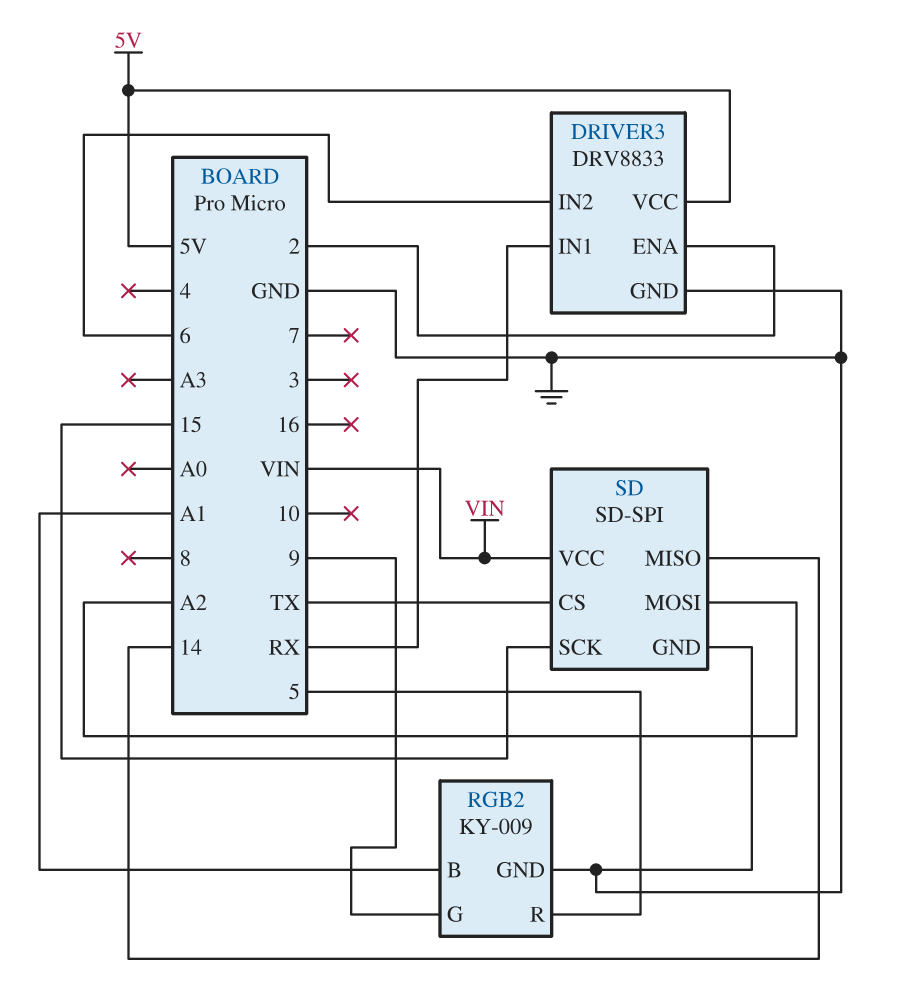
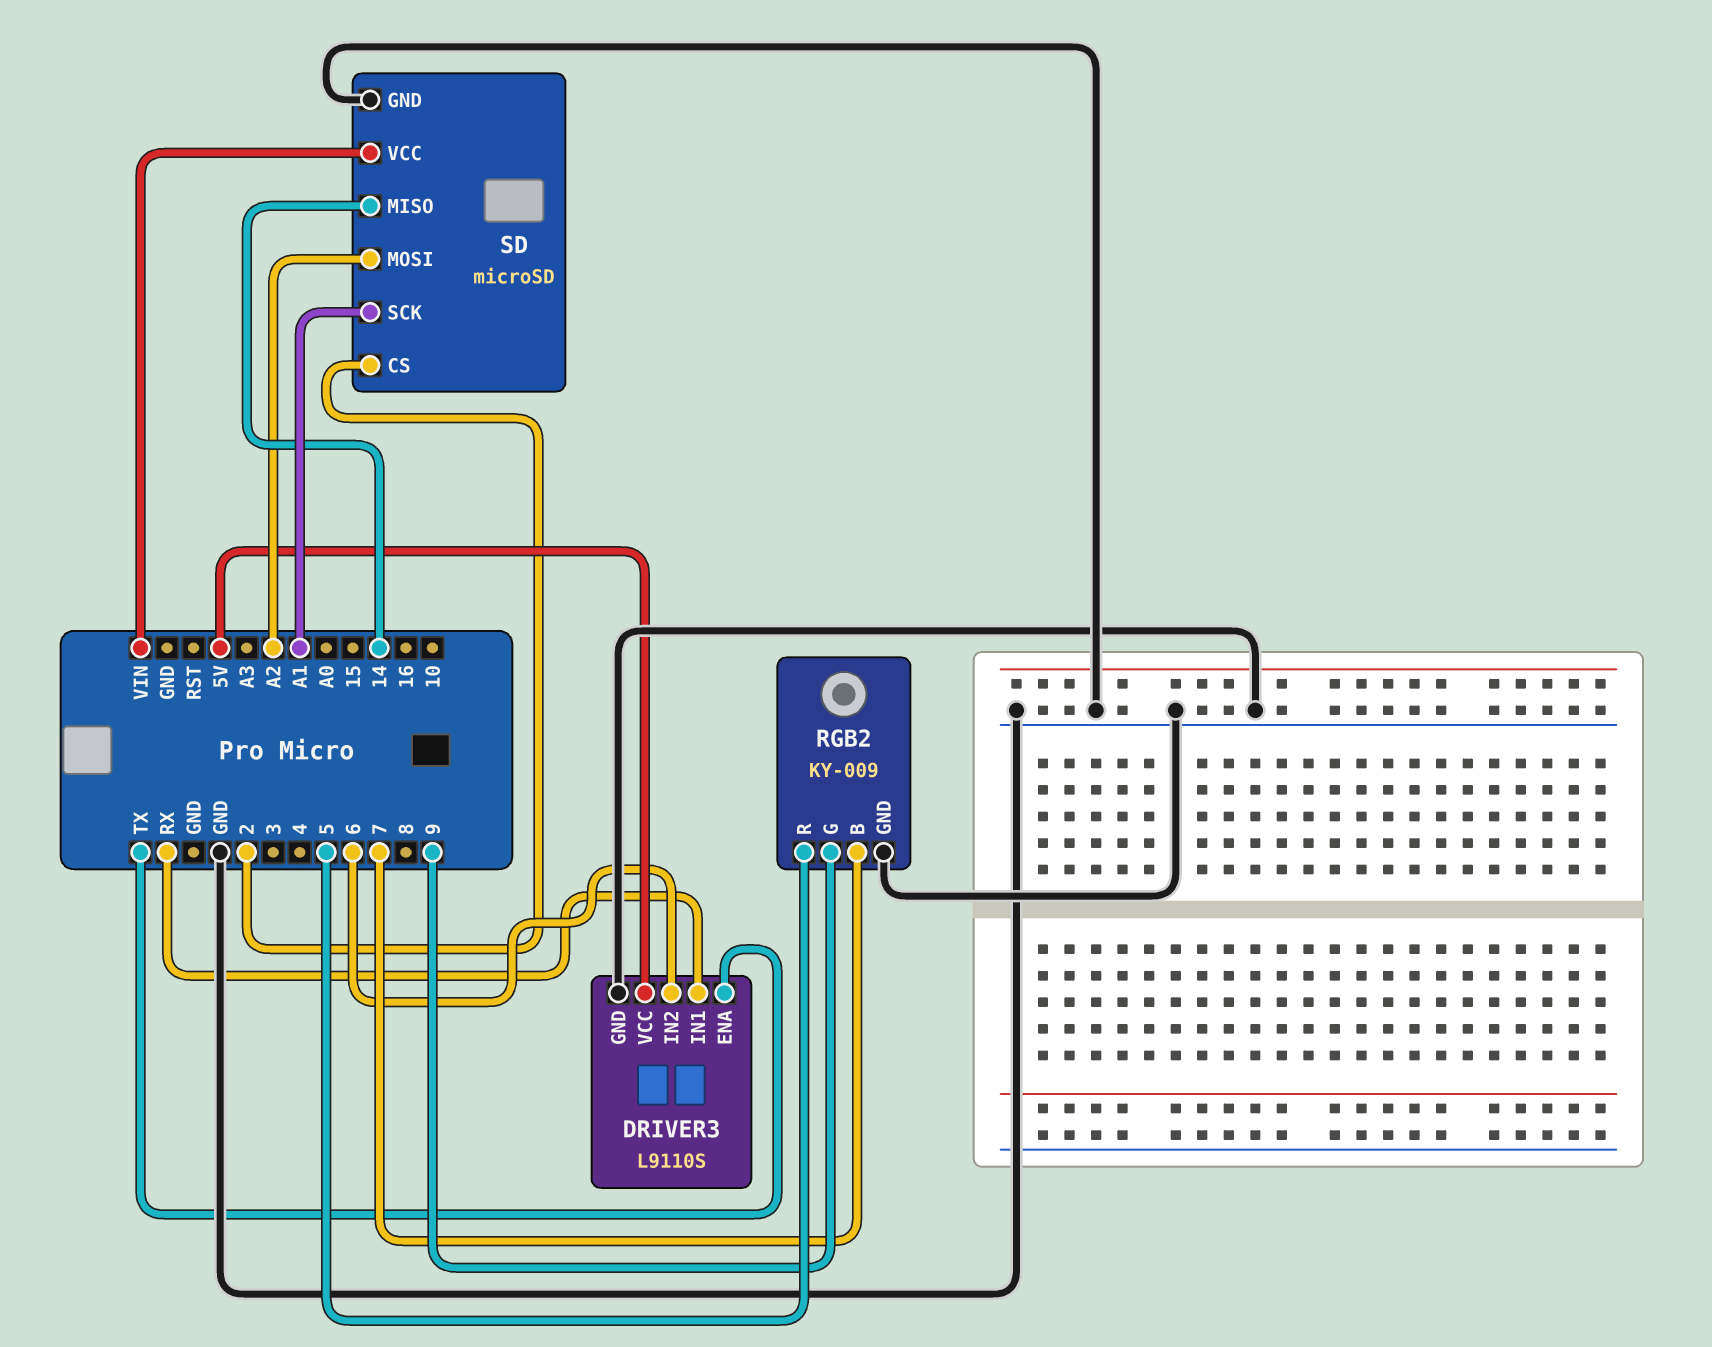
DRIVER3: DRV8833 -> L9110S
DRIVER3 pin ENA: 2 -> TX
RGB2 pin B: A1 -> 7
SD: SD-SPI -> microSD
SD pin CS: TX -> 2
SD pin SCK: 15 -> A1

